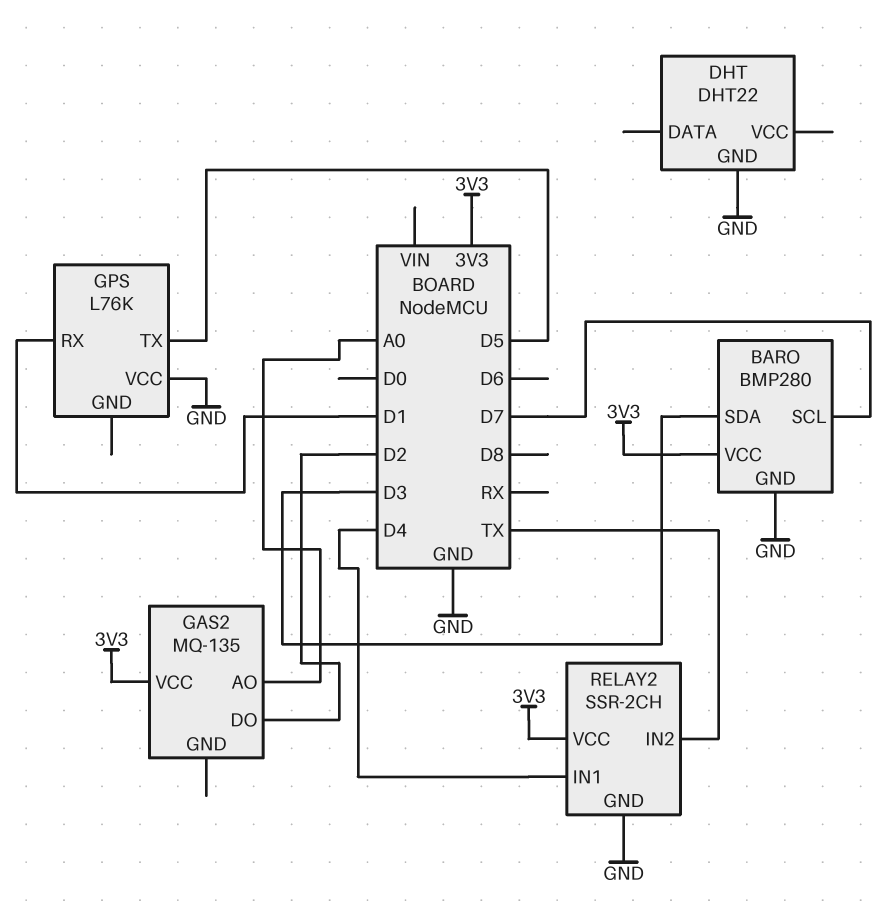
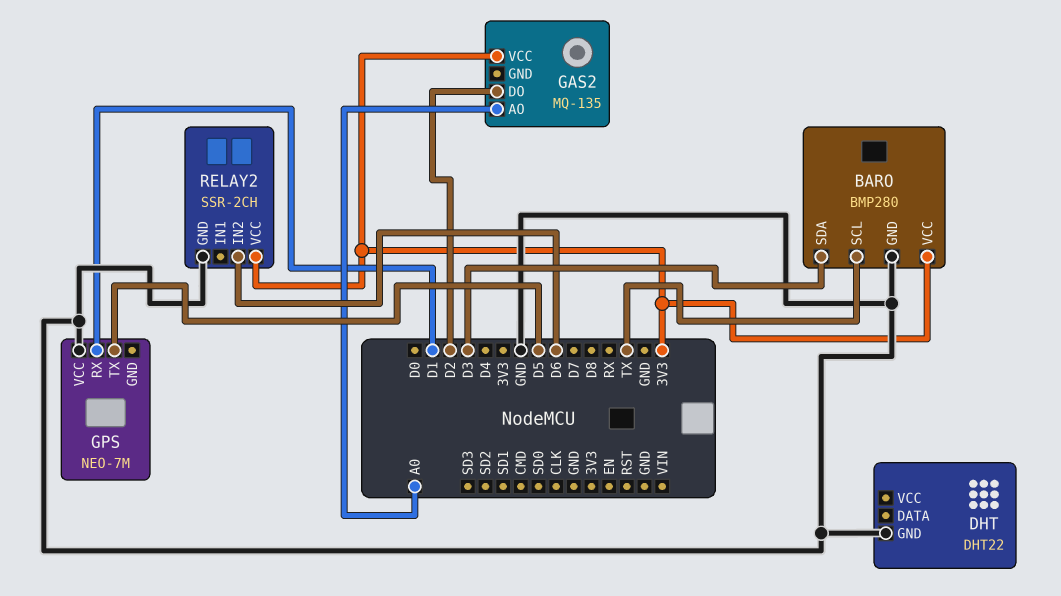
BARO pin SCL: D7 -> TX
GPS: L76K -> NEO-7M
RELAY2 pin IN1: D4 -> none
RELAY2 pin IN2: TX -> D6

